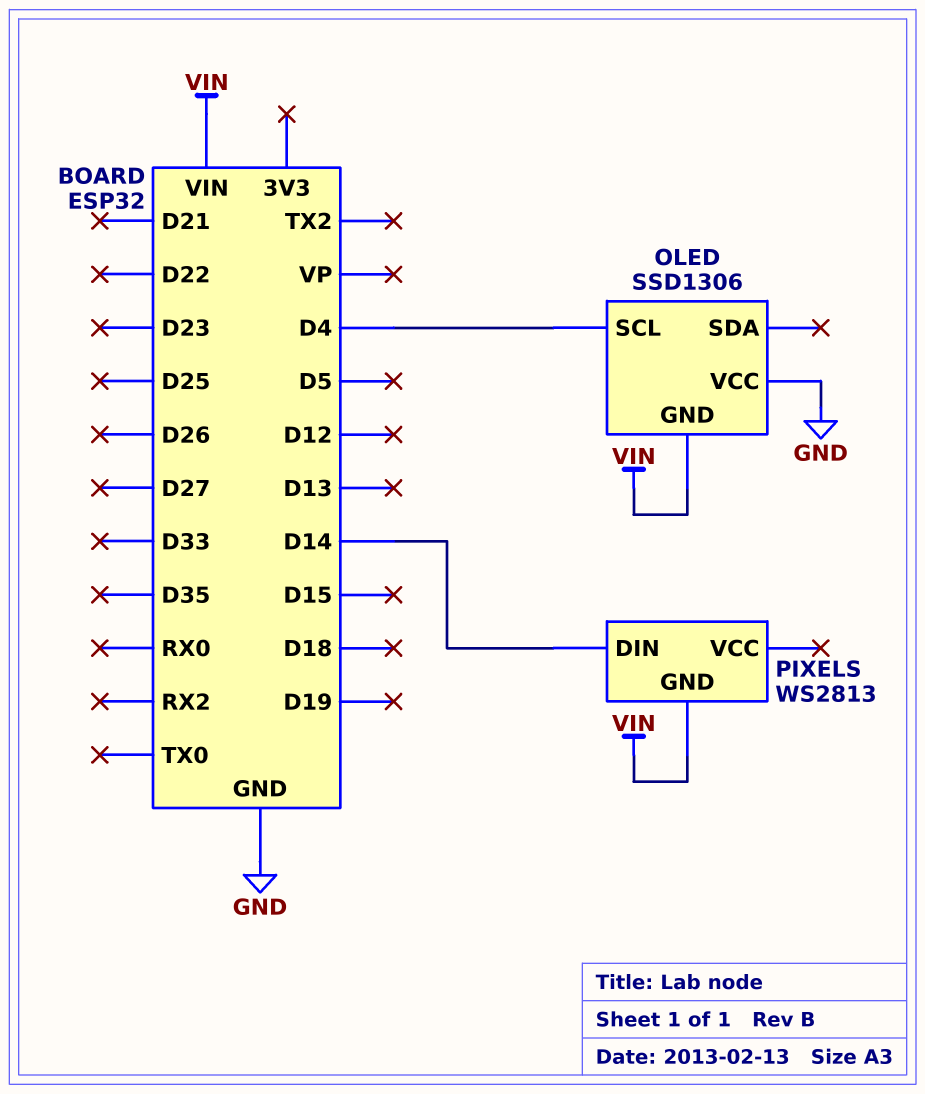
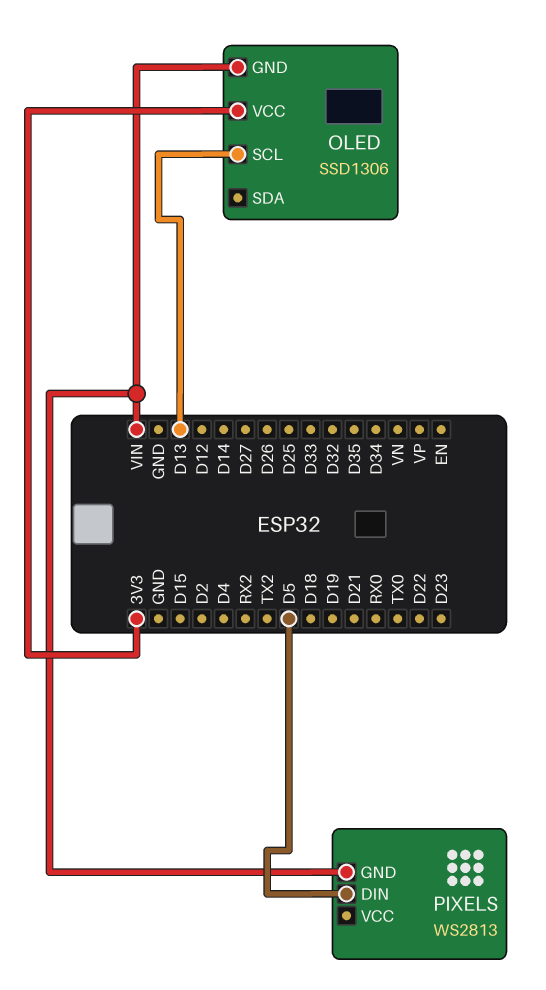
OLED pin SCL: D4 -> D13
OLED pin VCC: GND -> 3V3
PIXELS pin DIN: D14 -> D5

